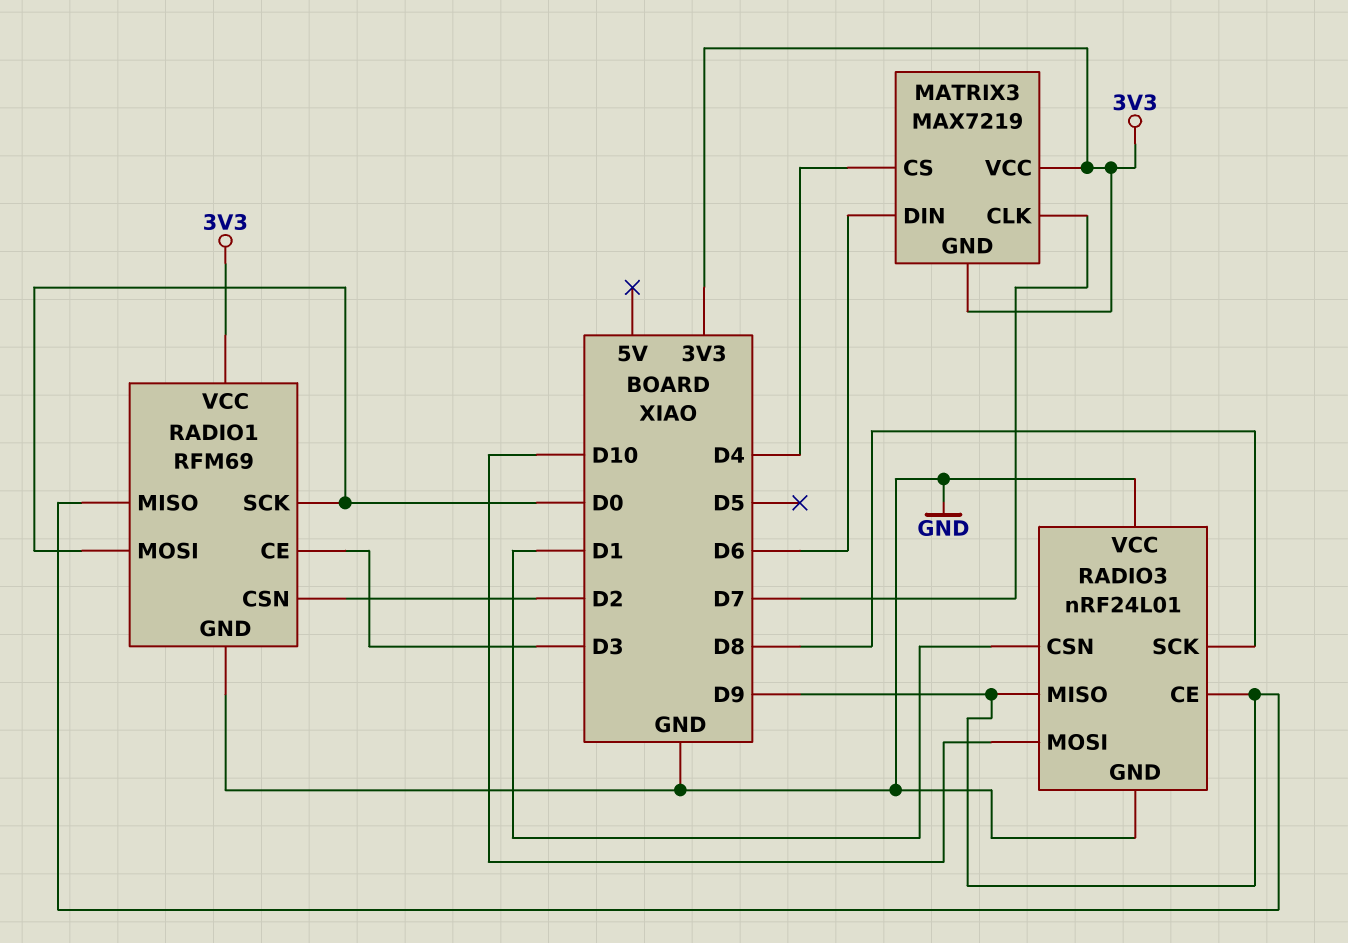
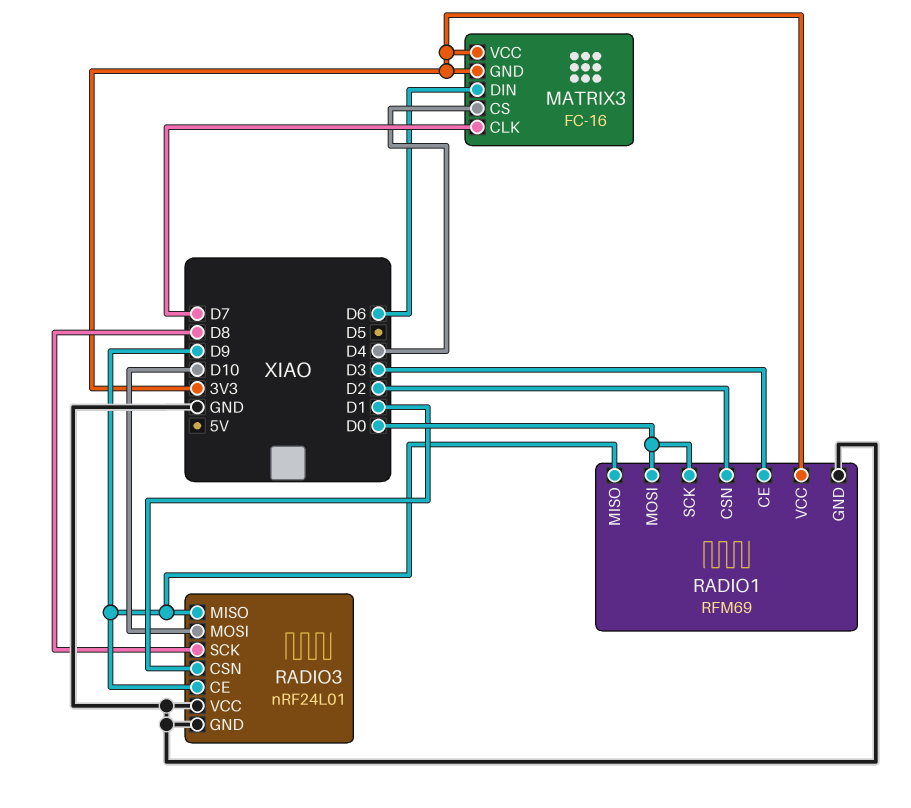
MATRIX3: MAX7219 -> FC-16

